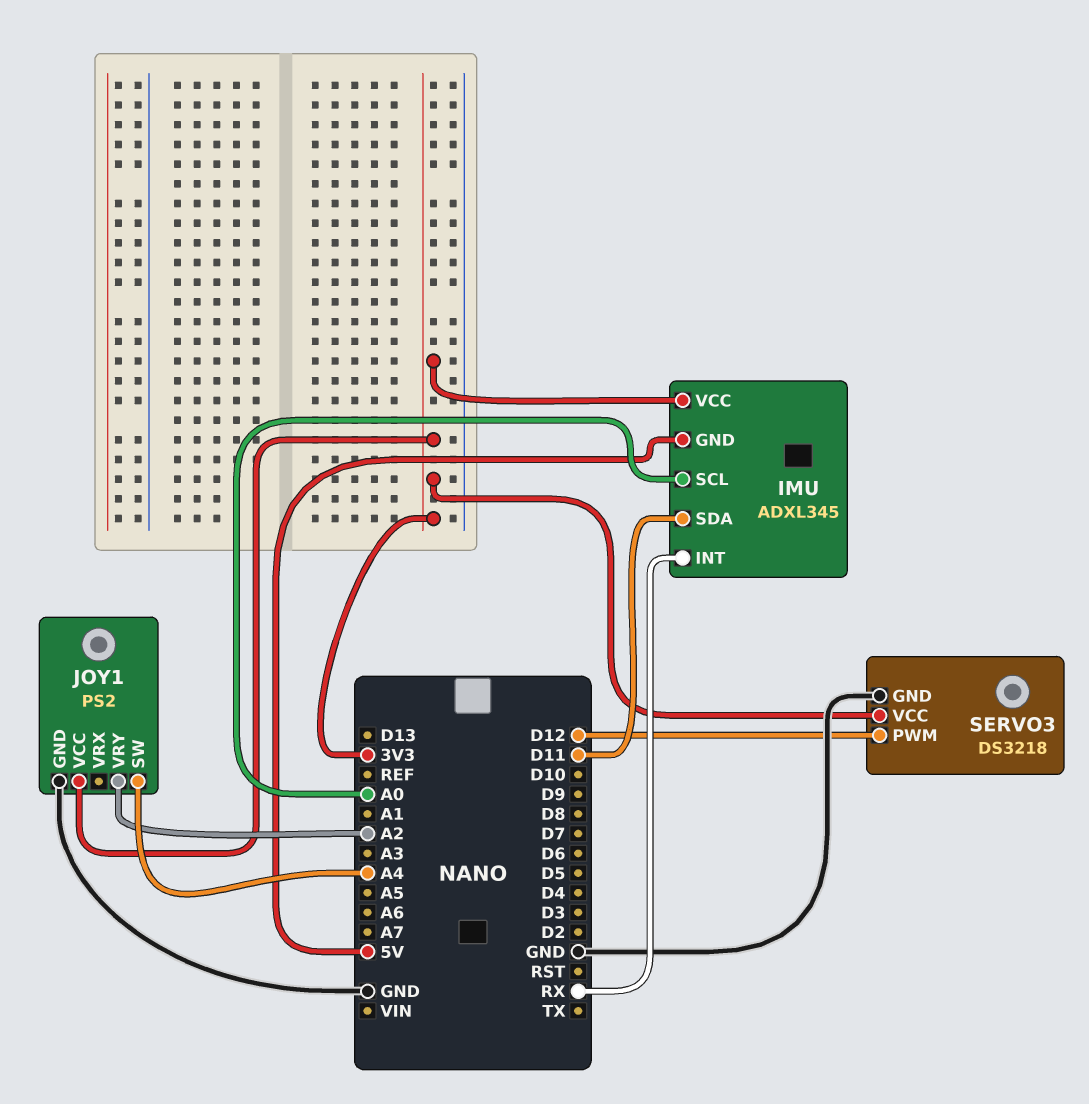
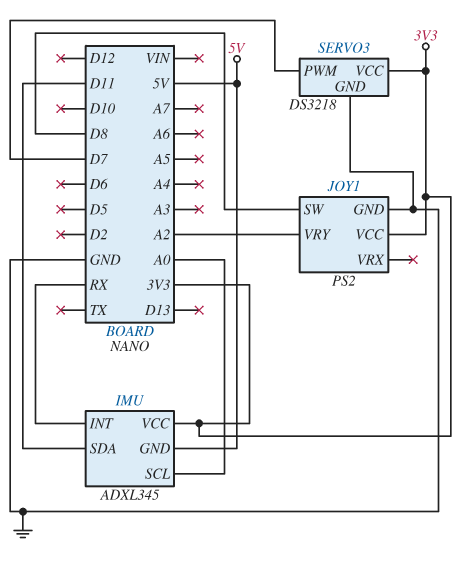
JOY1 pin SW: A4 -> D8
SERVO3 pin PWM: D12 -> D7

